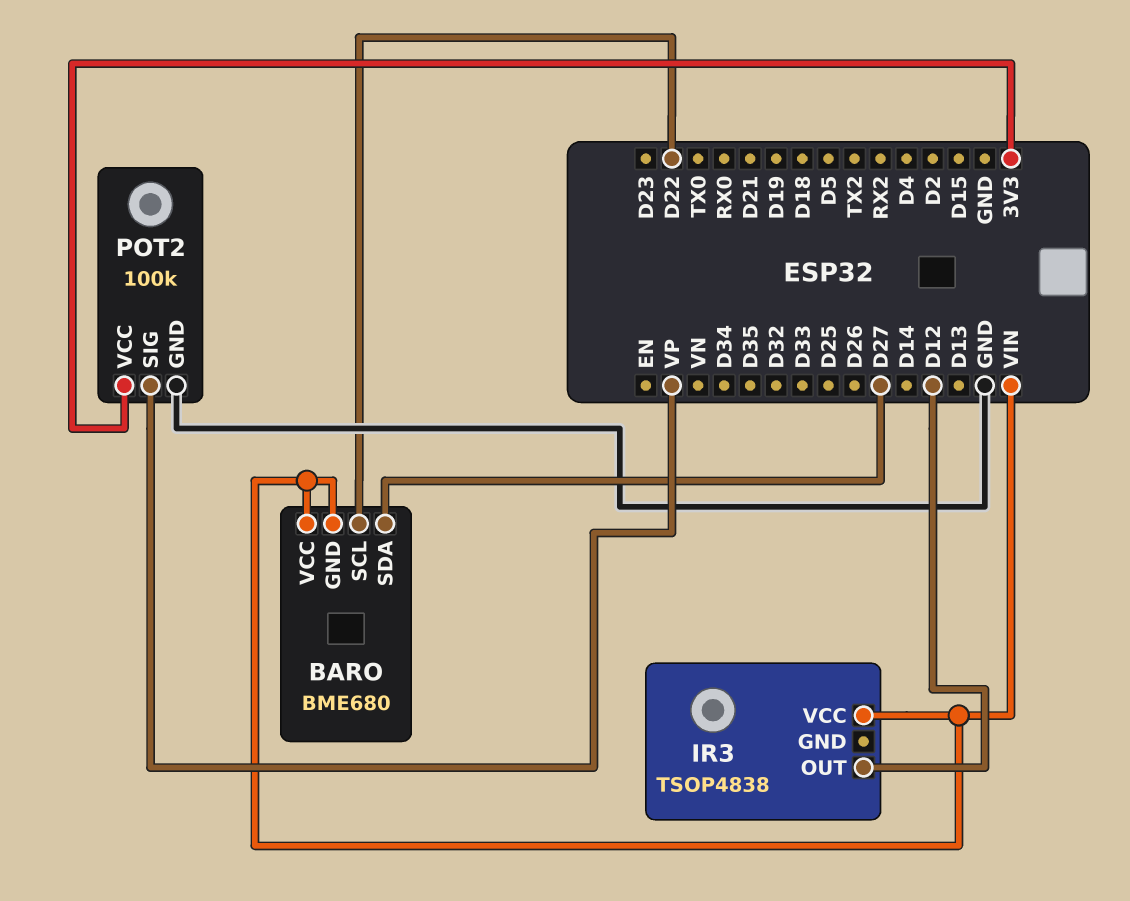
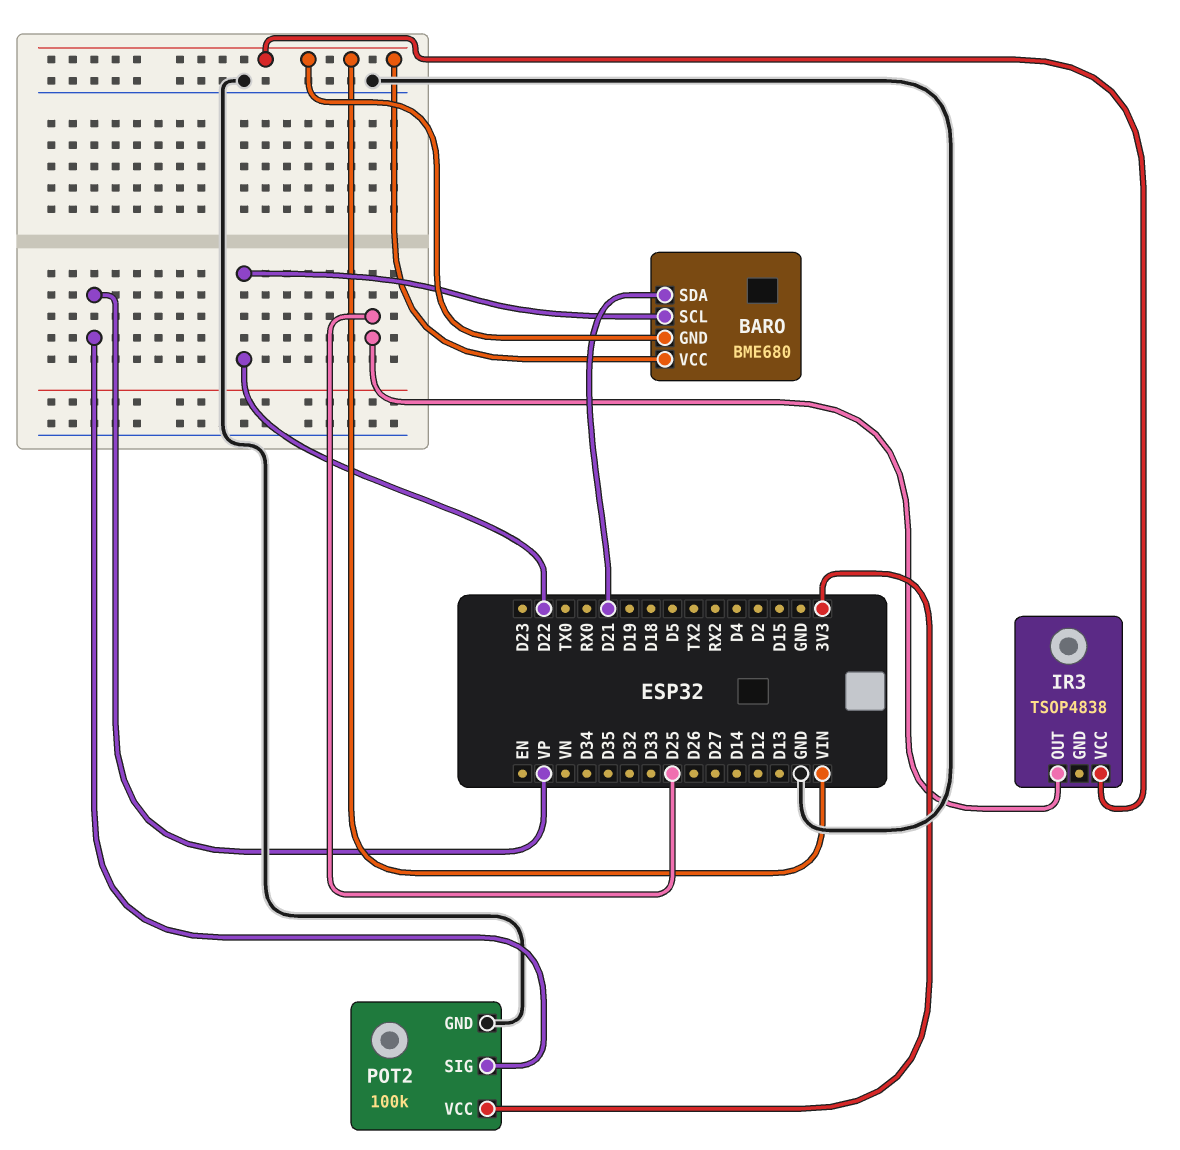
BARO pin SDA: D27 -> D21
IR3 pin OUT: D12 -> D25

